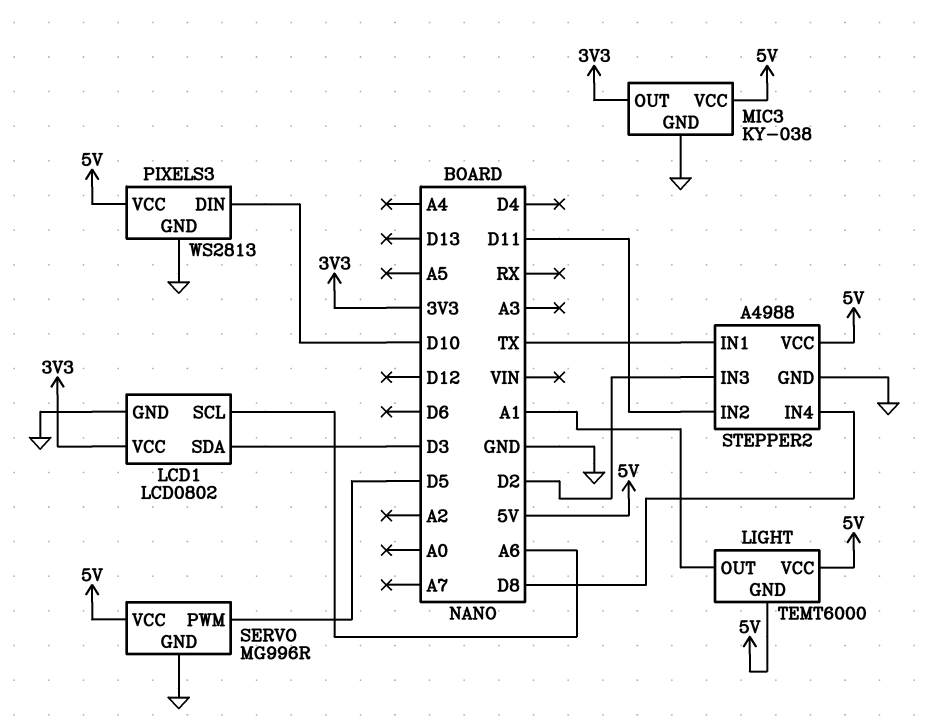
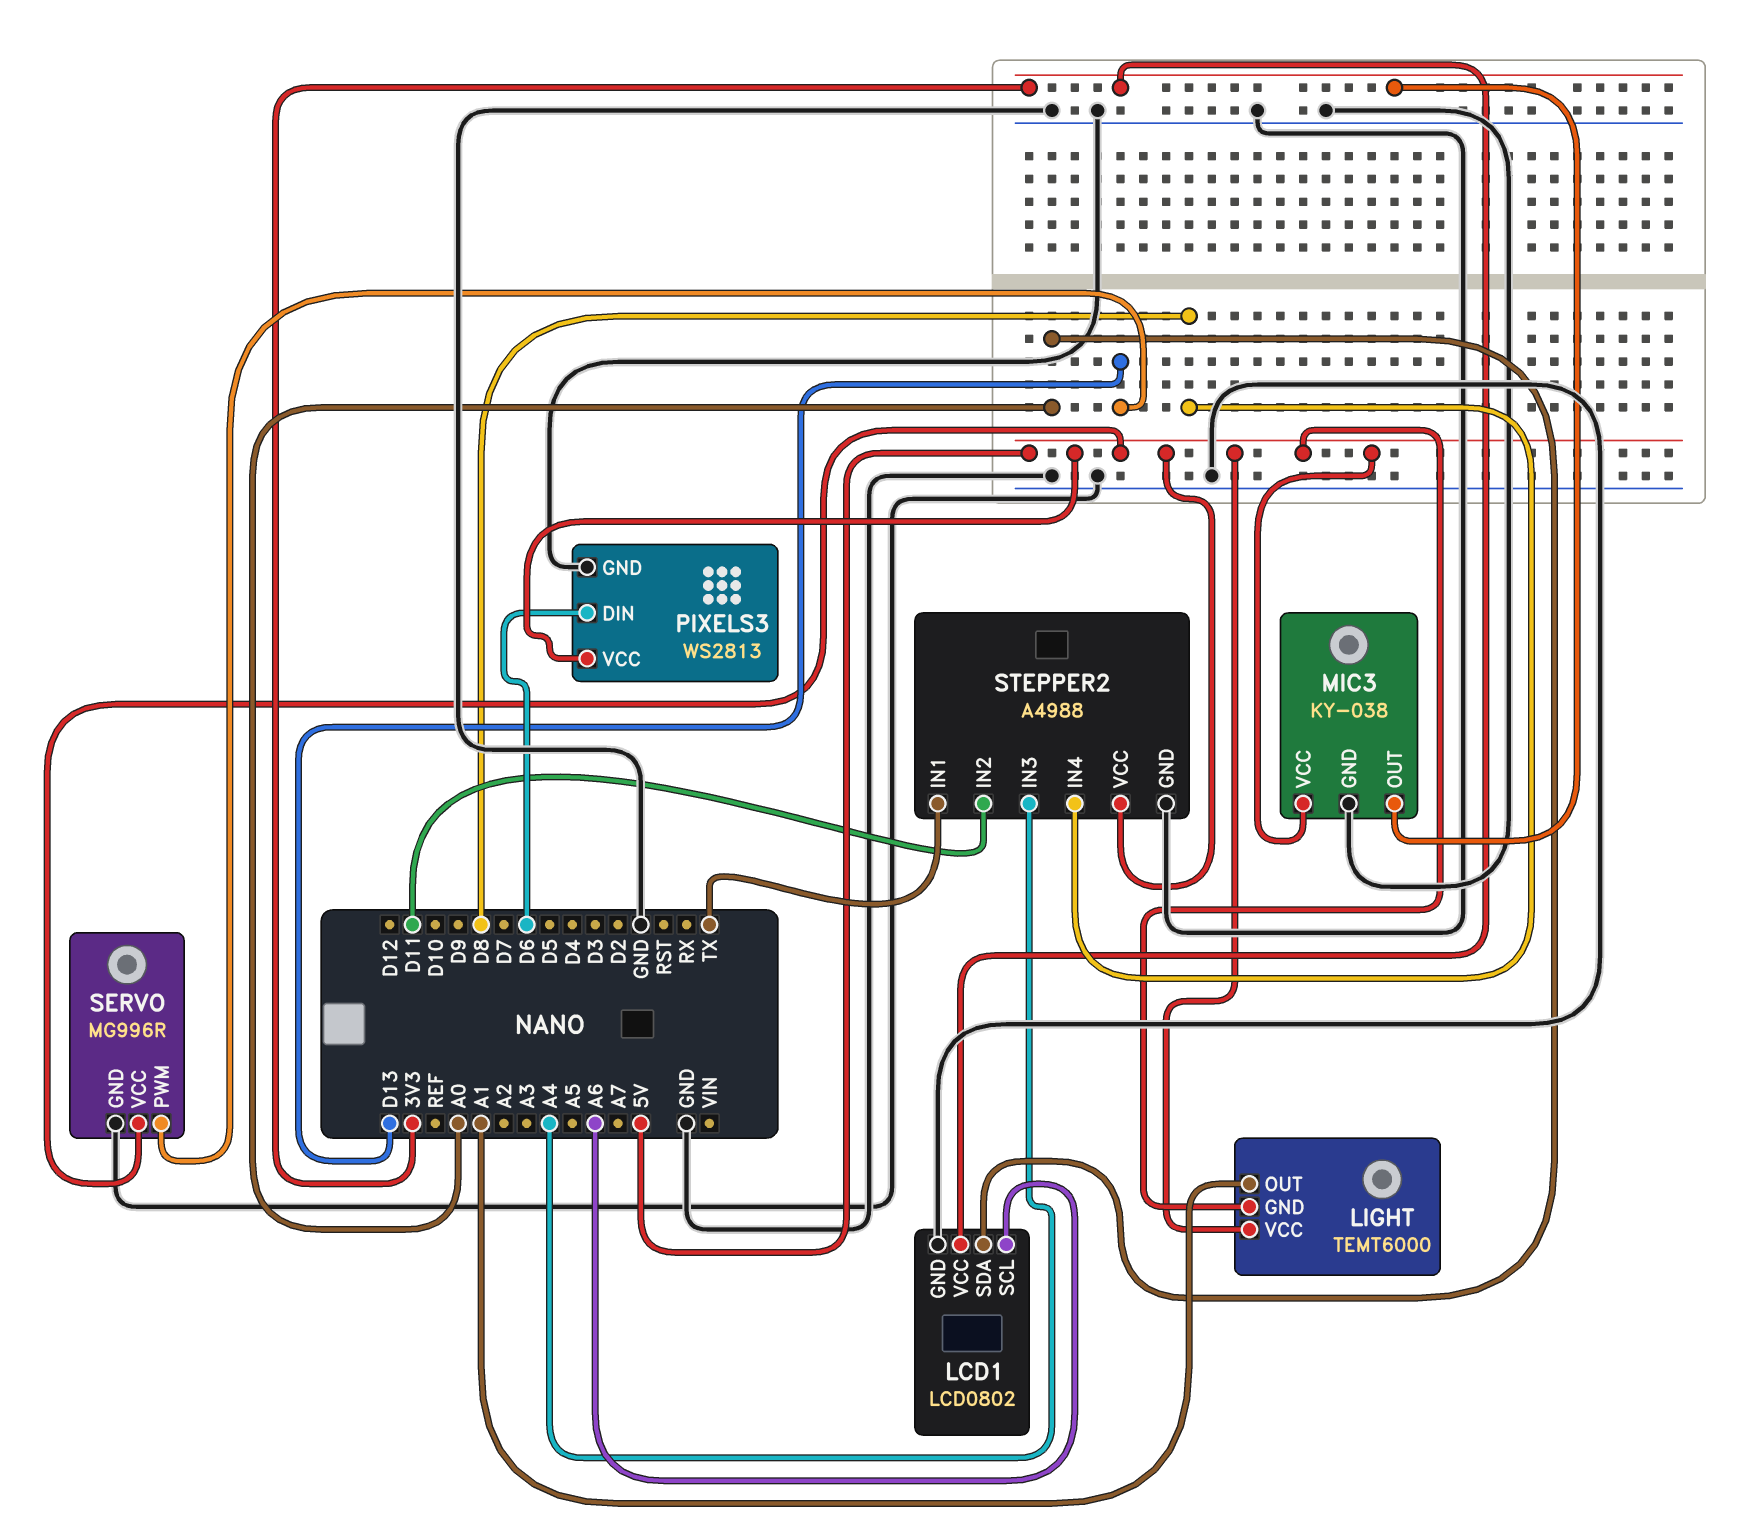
LCD1 pin SDA: D3 -> A0
PIXELS3 pin DIN: D10 -> D6
SERVO pin PWM: D5 -> D13
STEPPER2 pin IN3: D2 -> A4

